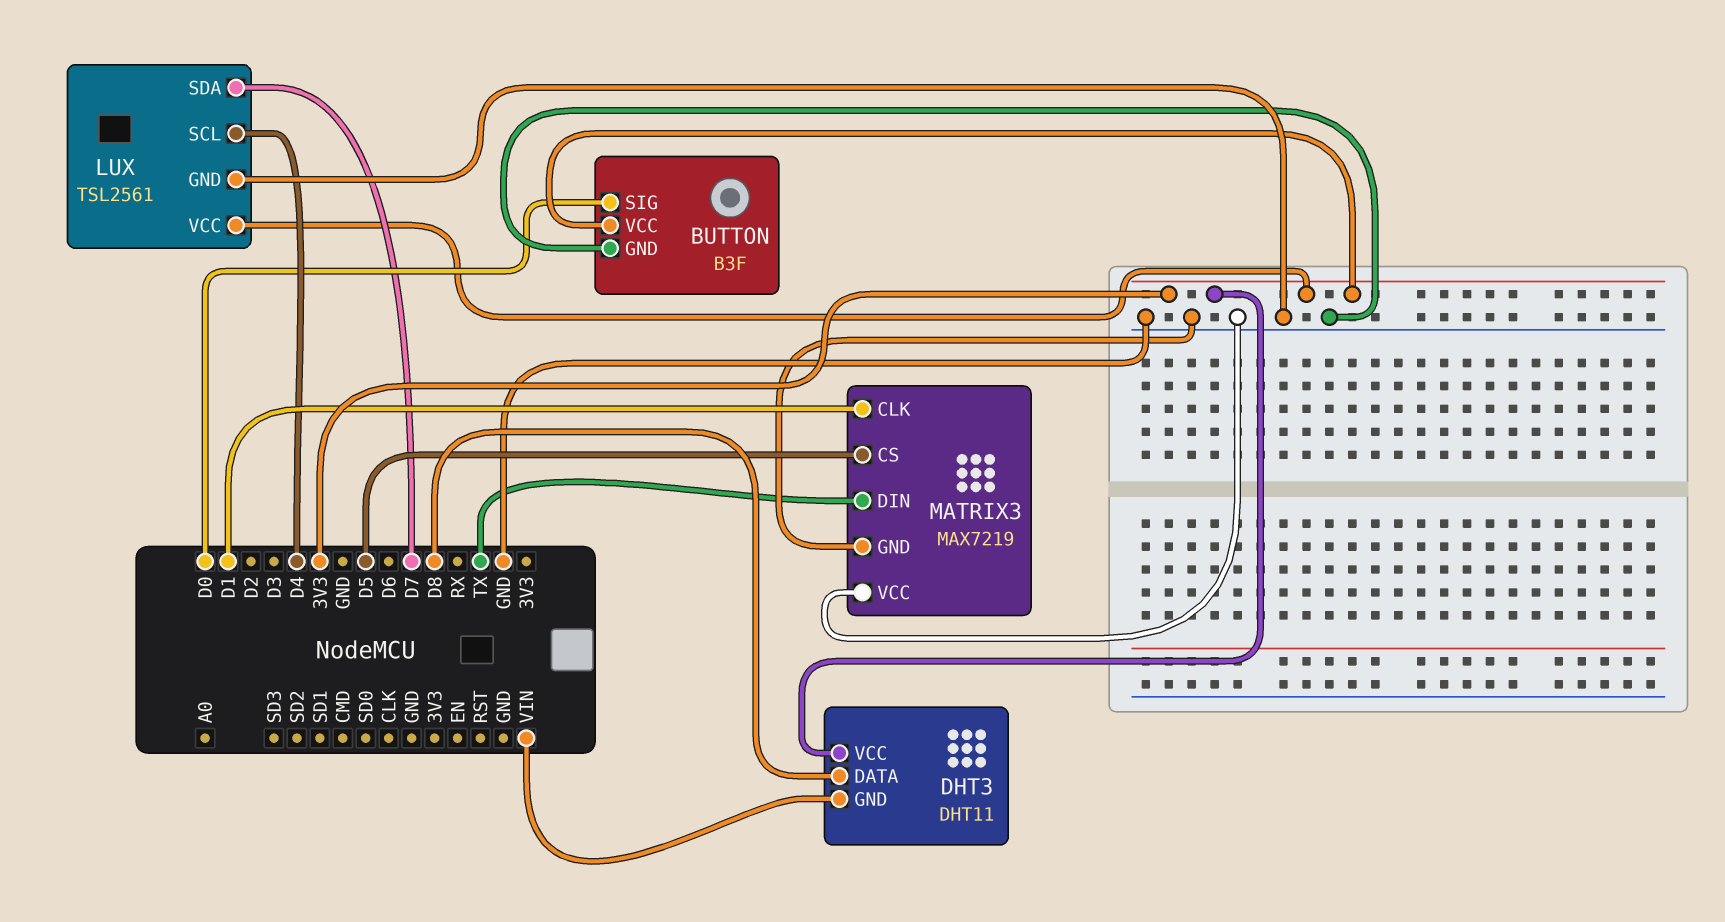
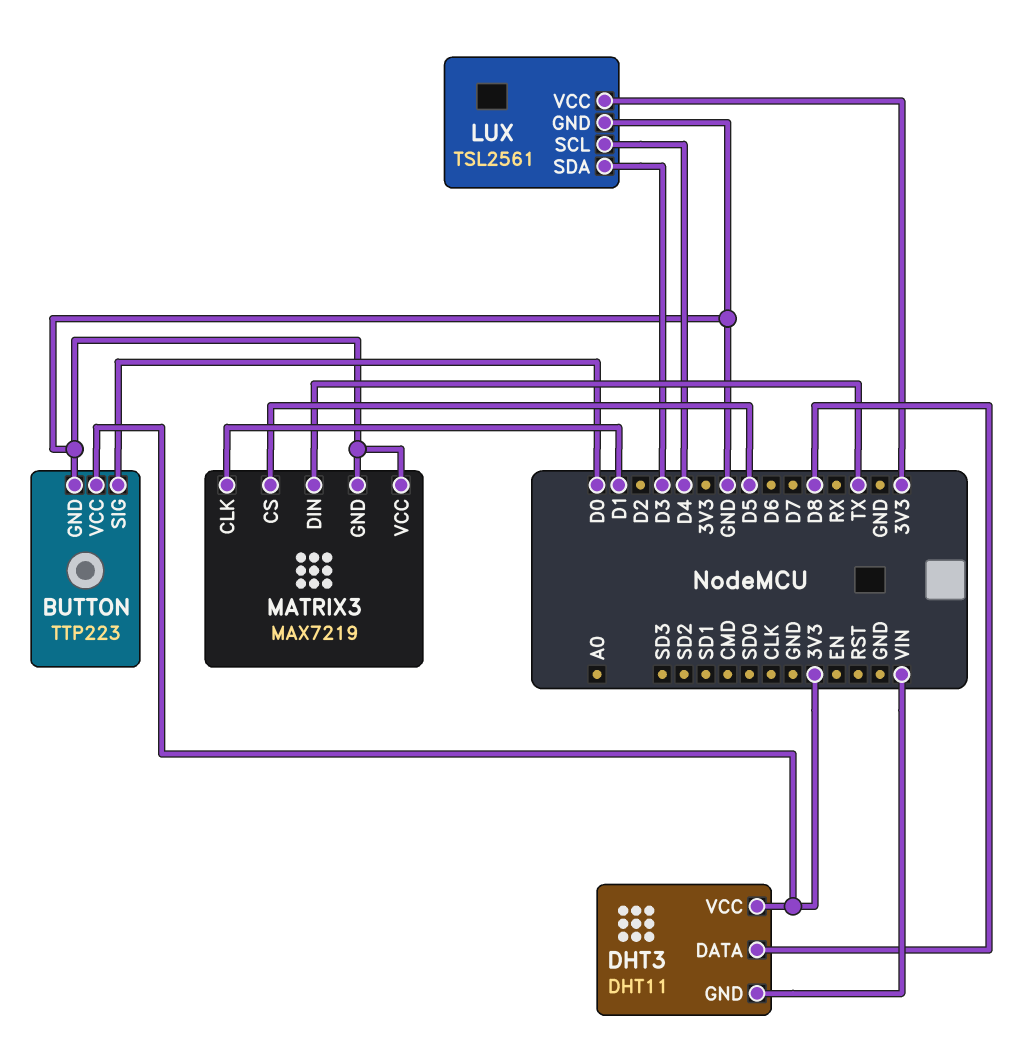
BUTTON: B3F -> TTP223
LUX pin SDA: D7 -> D3

